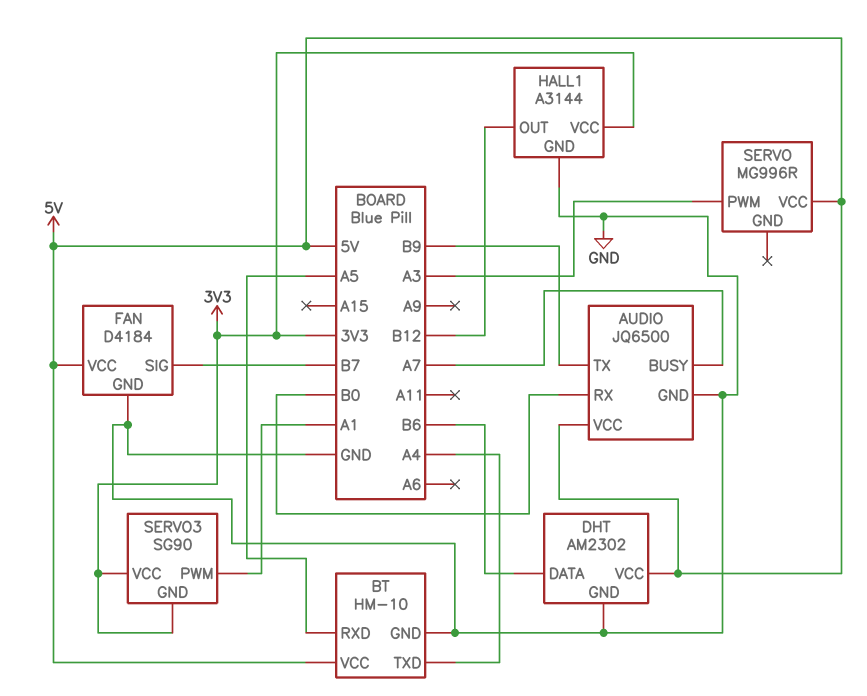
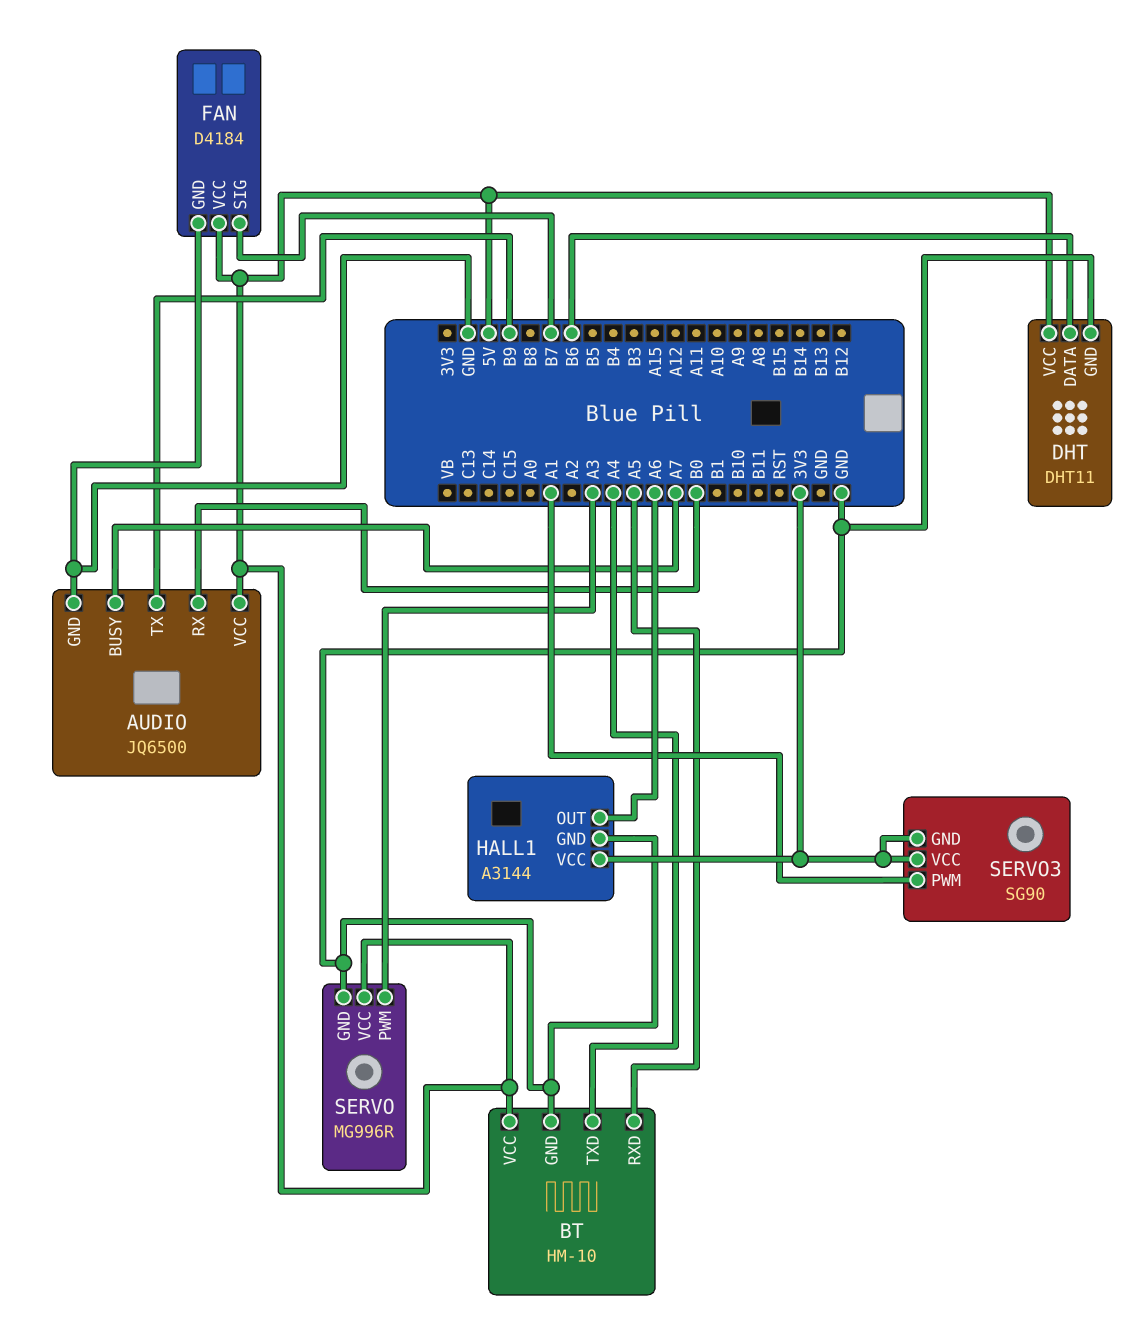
DHT: AM2302 -> DHT11
HALL1 pin OUT: B12 -> A6
SERVO pin GND: none -> GND

